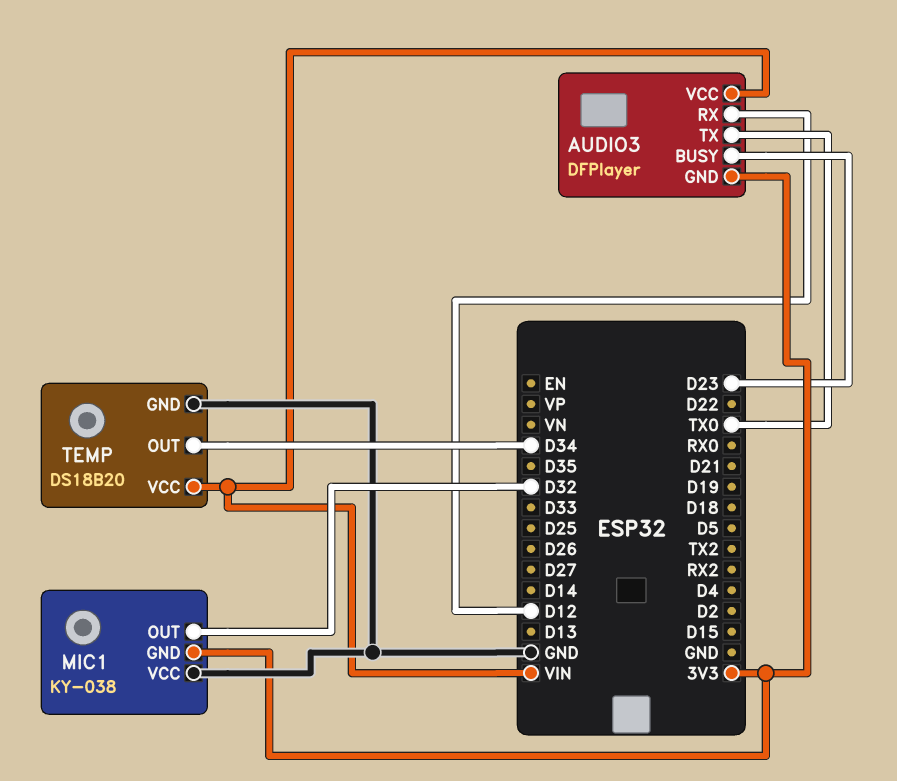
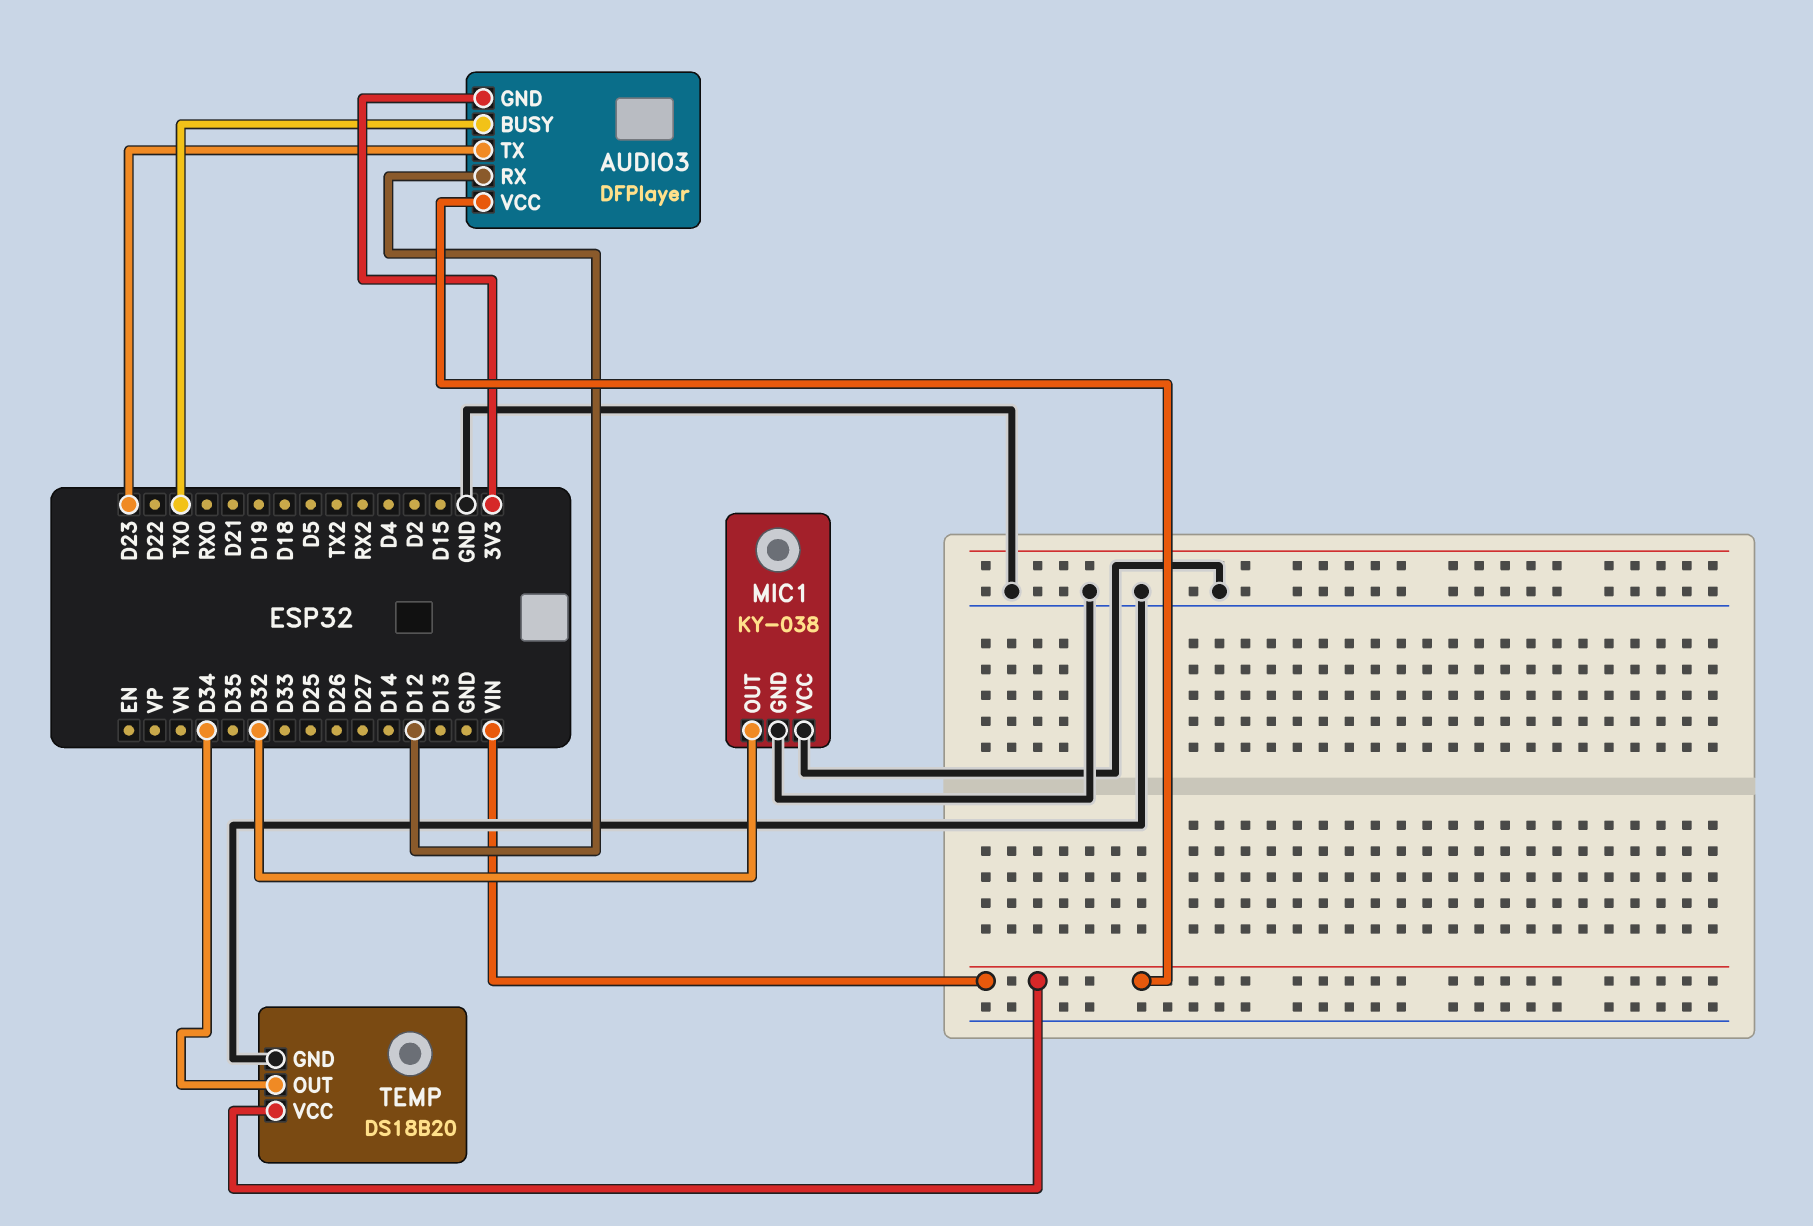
AUDIO3 pin BUSY: D23 -> TX0
AUDIO3 pin TX: TX0 -> D23
MIC1 pin GND: 3V3 -> GND

